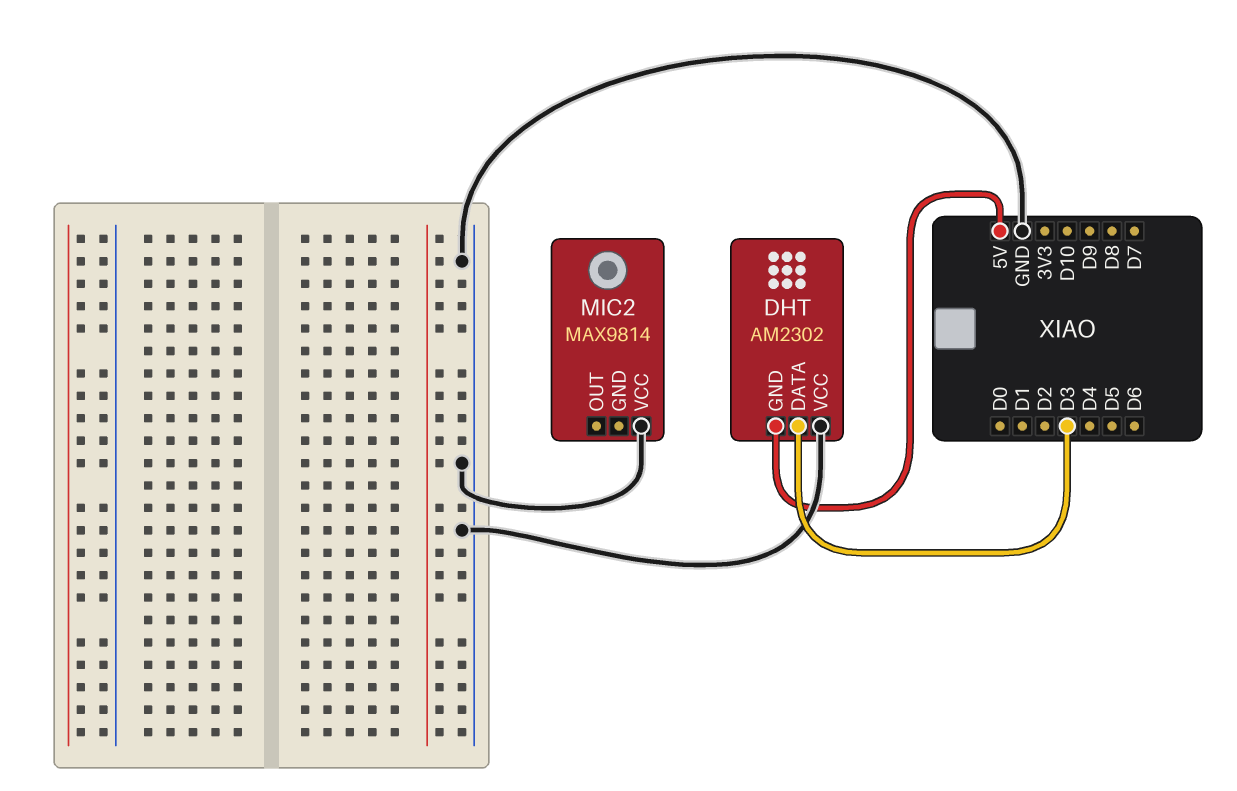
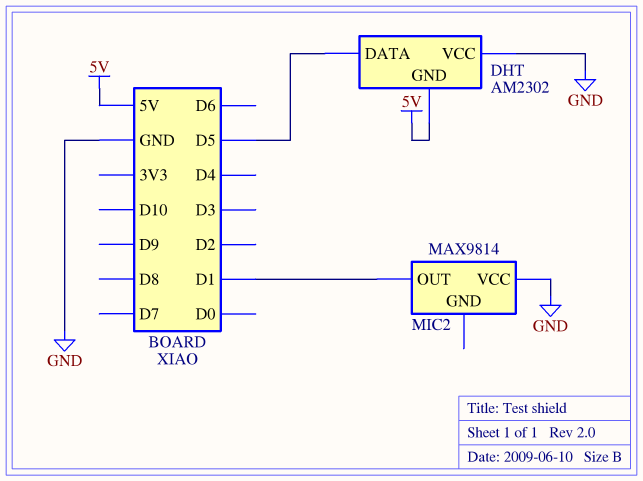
DHT pin DATA: D3 -> D5
MIC2 pin OUT: none -> D1

